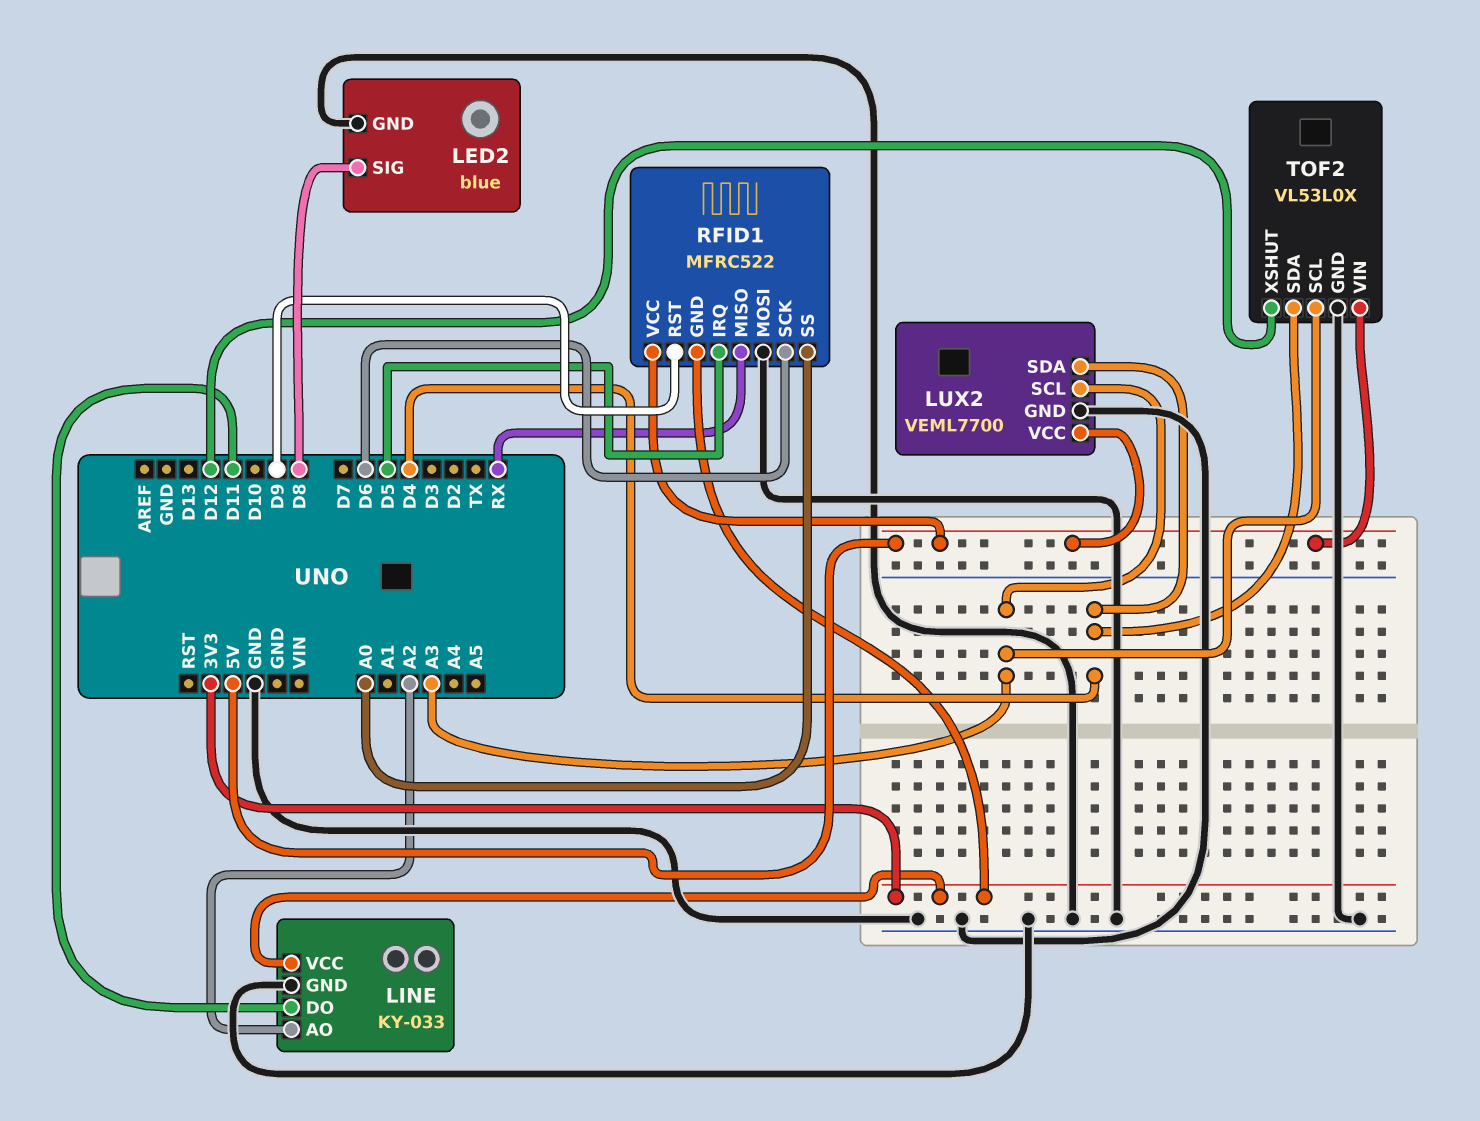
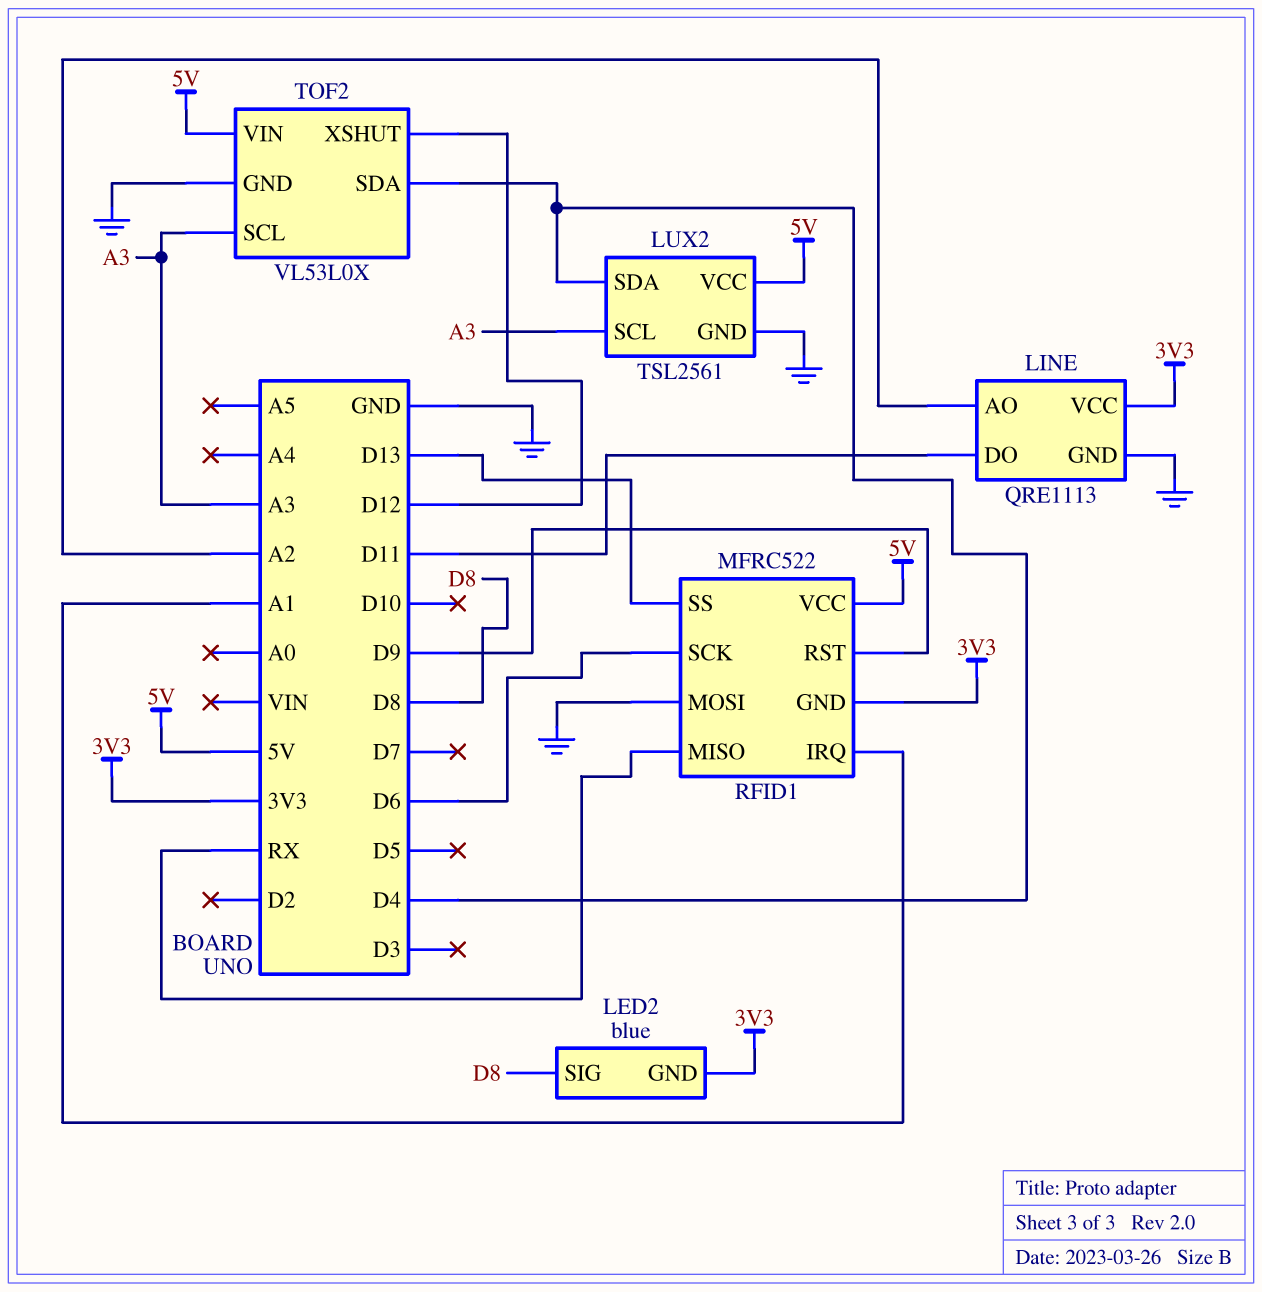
LED2 pin GND: GND -> 3V3
LINE: KY-033 -> QRE1113
LUX2: VEML7700 -> TSL2561
RFID1 pin IRQ: D5 -> A1
RFID1 pin SS: A0 -> D13

